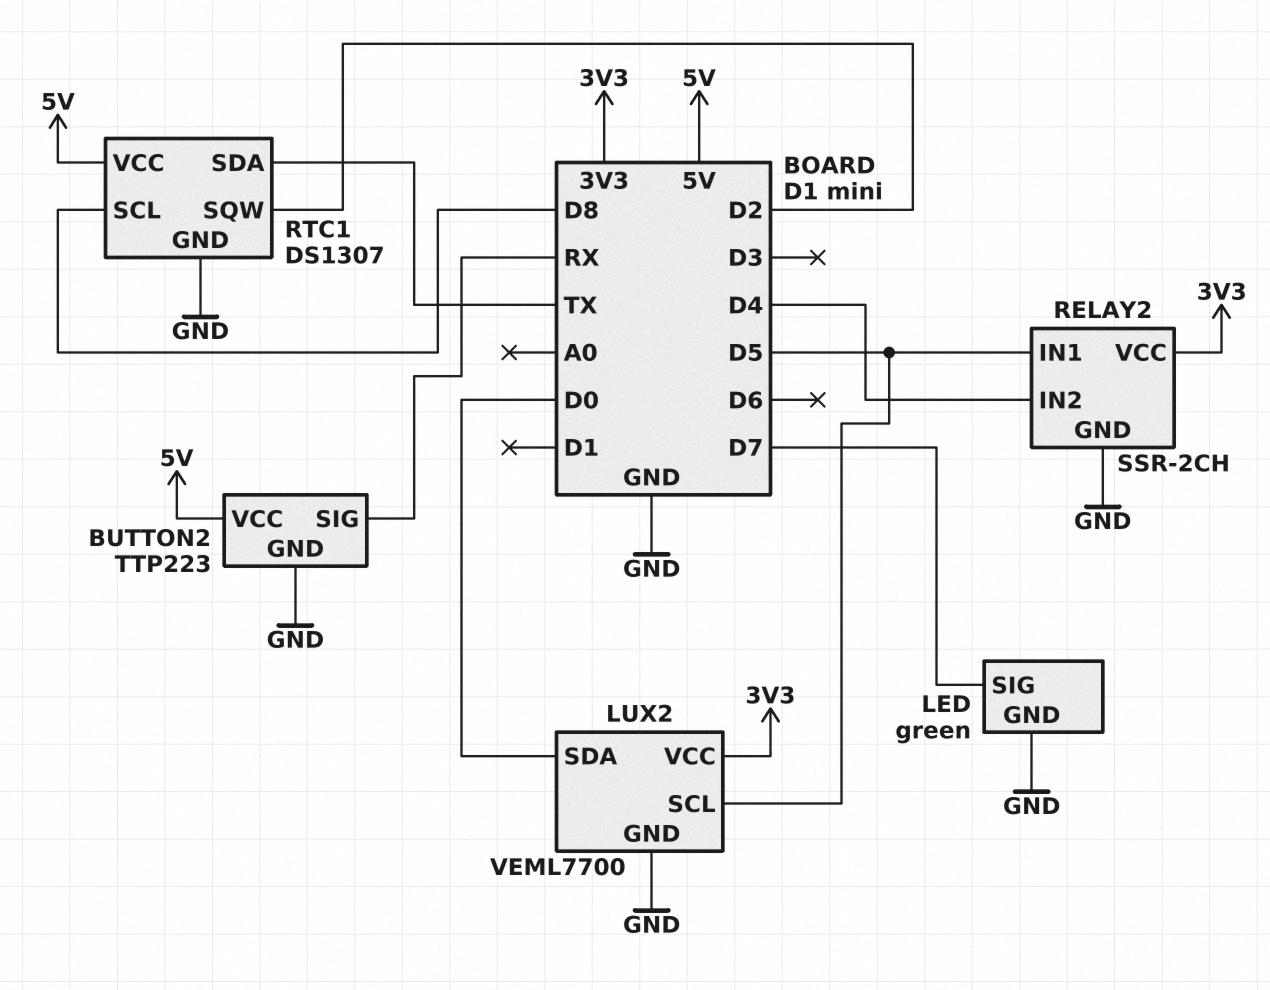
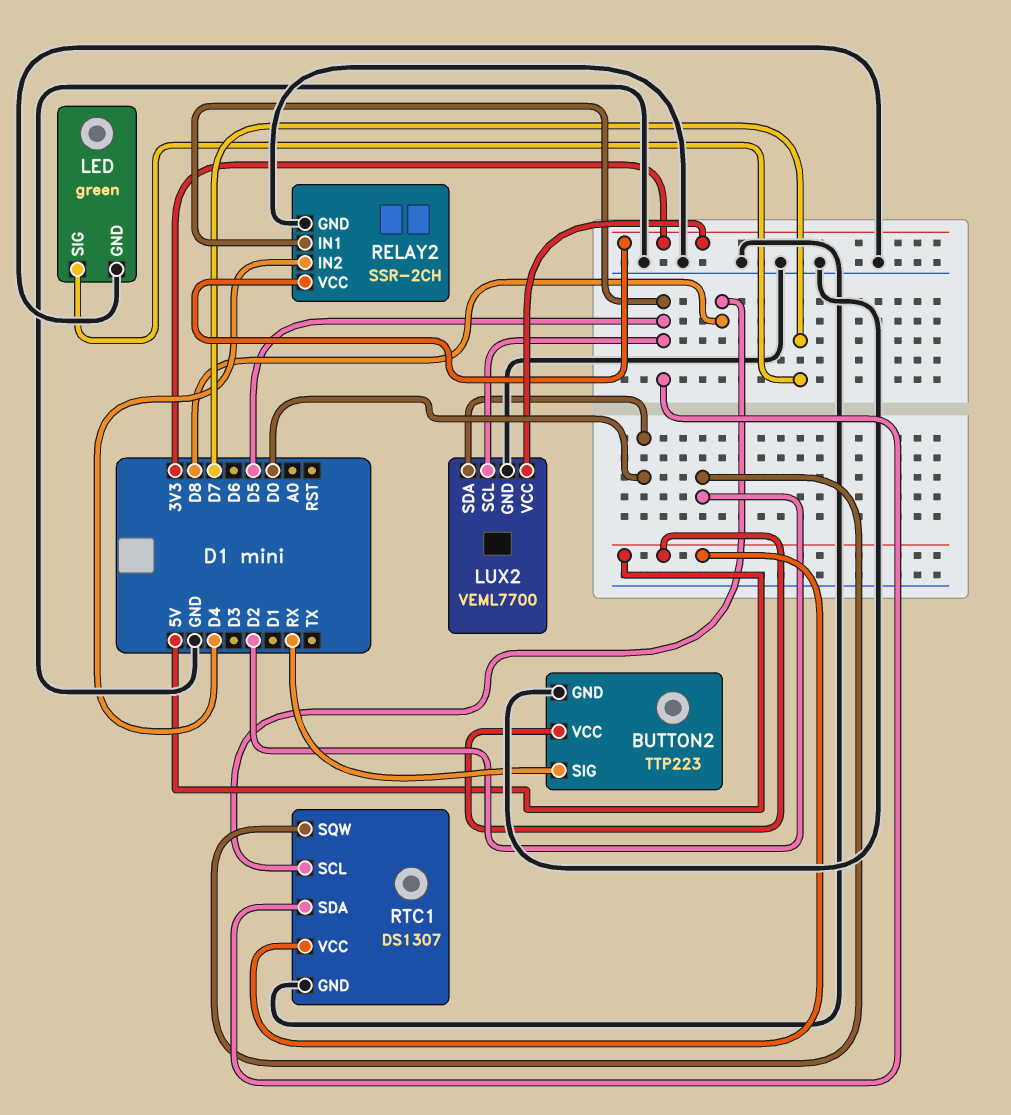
RTC1 pin SDA: TX -> D5

